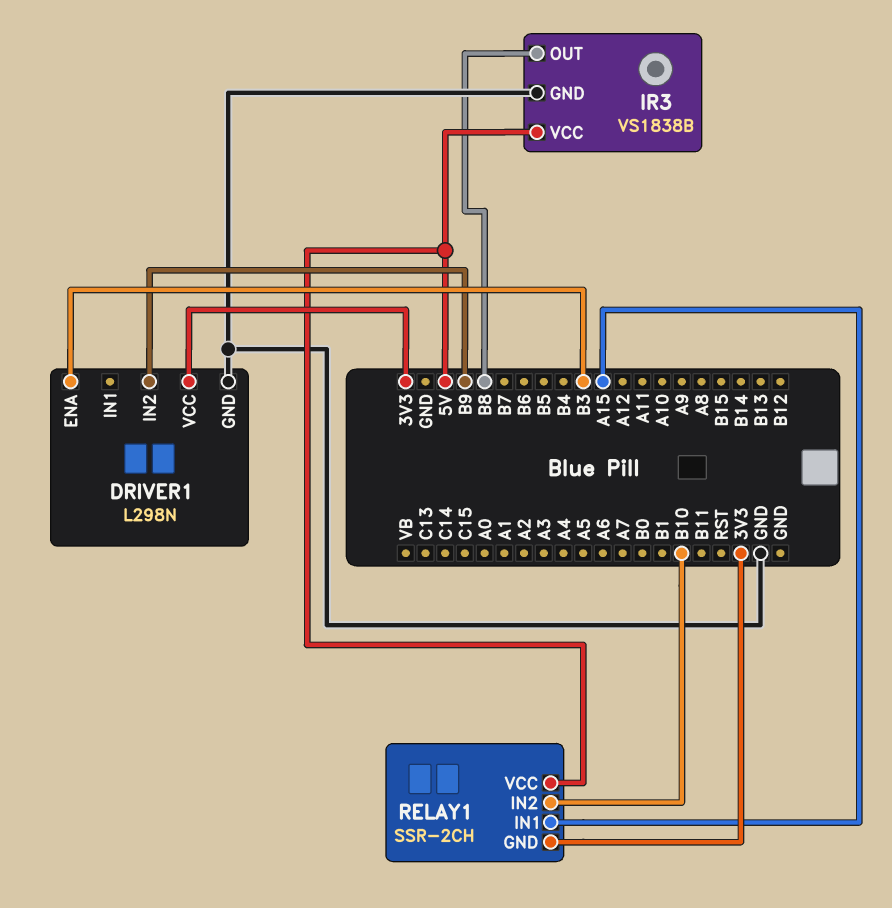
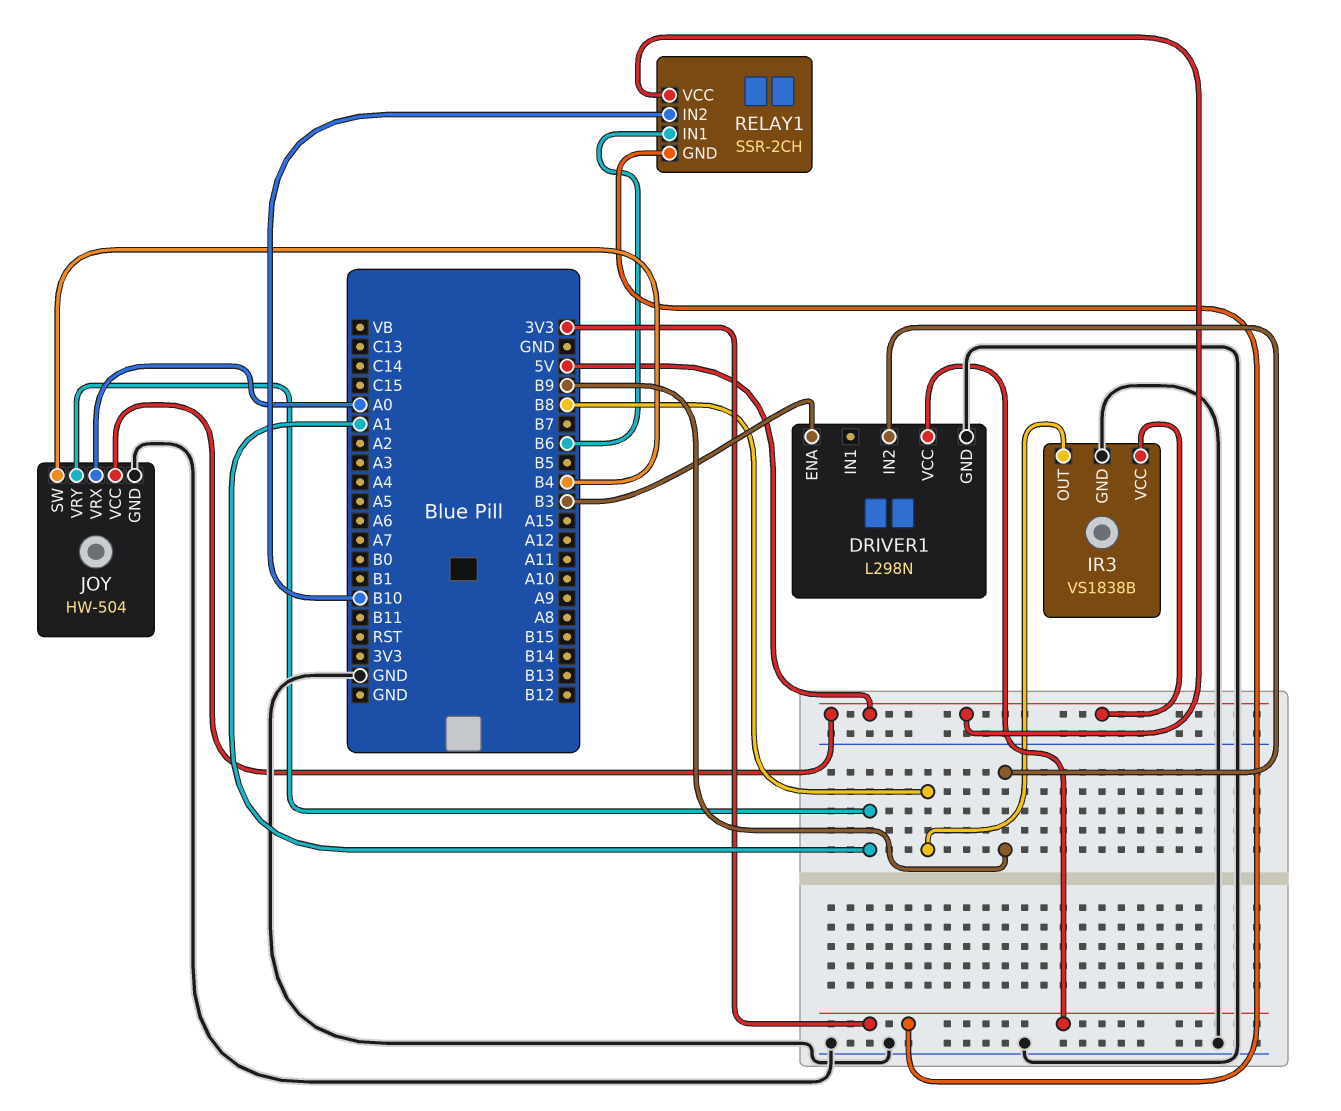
JOY: none -> HW-504
JOY pin GND: none -> GND
JOY pin SW: none -> B4
JOY pin VCC: none -> 5V
JOY pin VRX: none -> A0
JOY pin VRY: none -> A1
RELAY1 pin IN1: A15 -> B6

